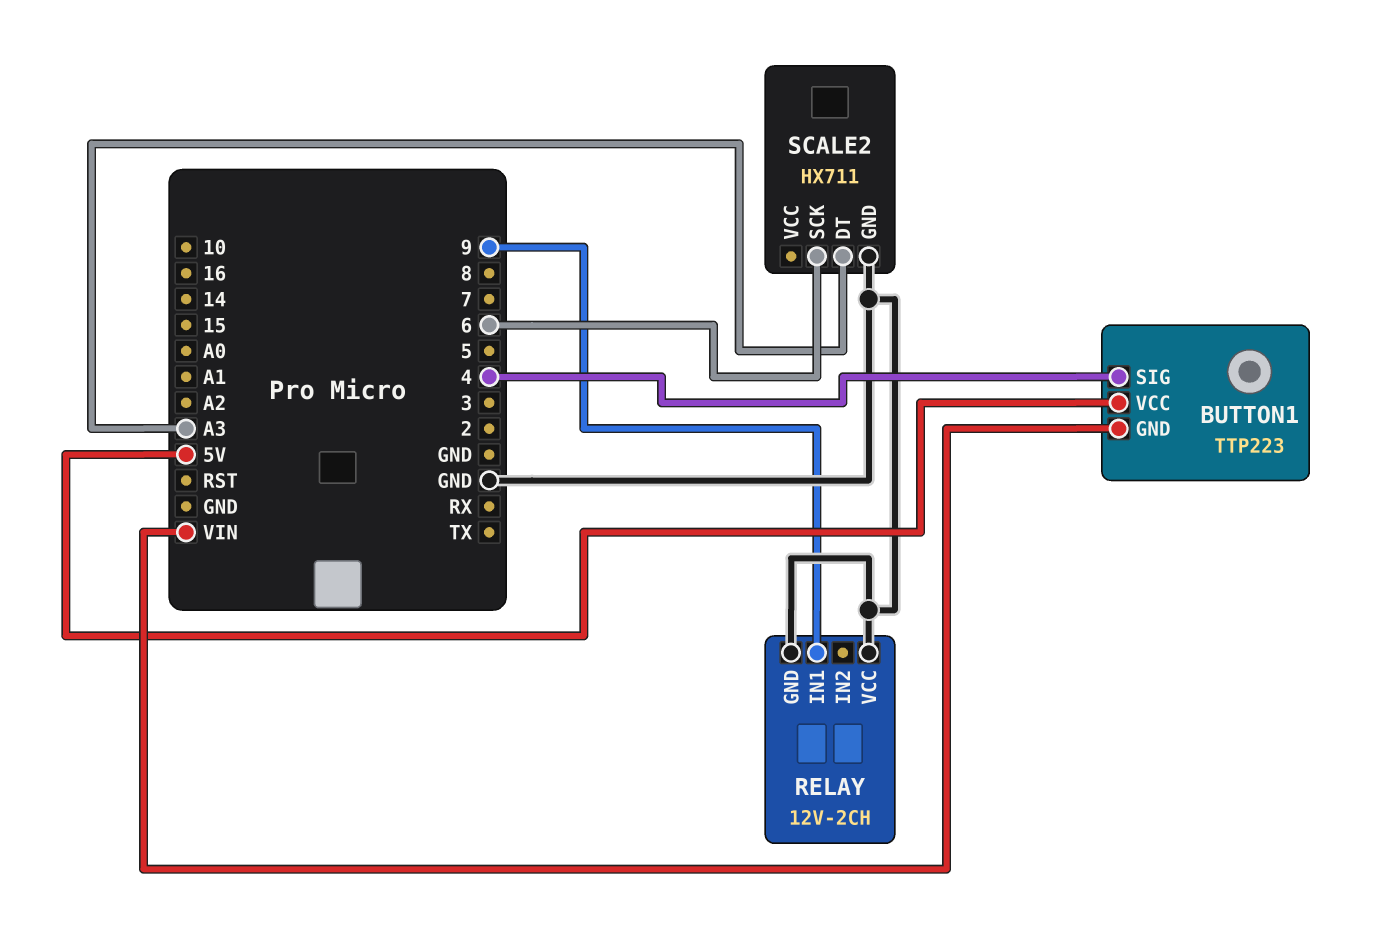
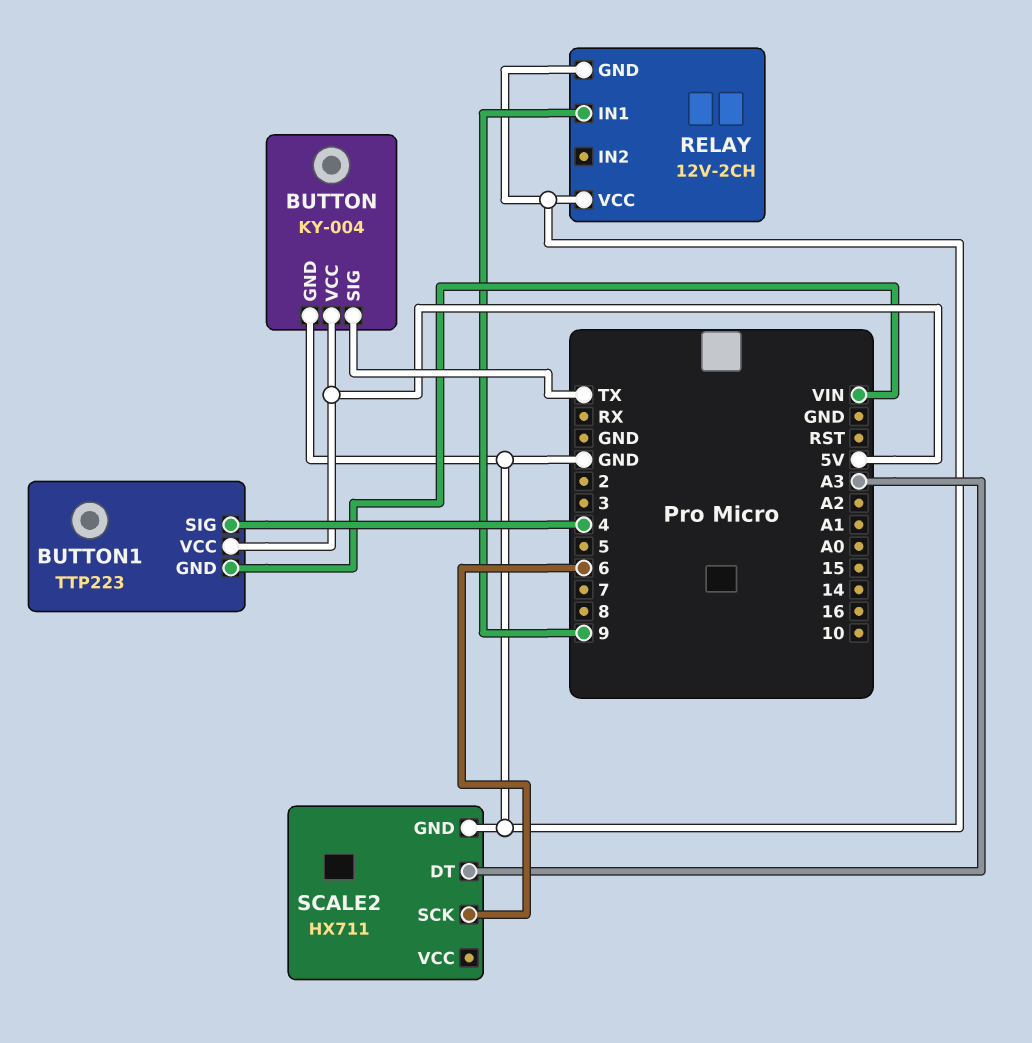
BUTTON: none -> KY-004
BUTTON pin GND: none -> GND
BUTTON pin SIG: none -> TX
BUTTON pin VCC: none -> 5V

